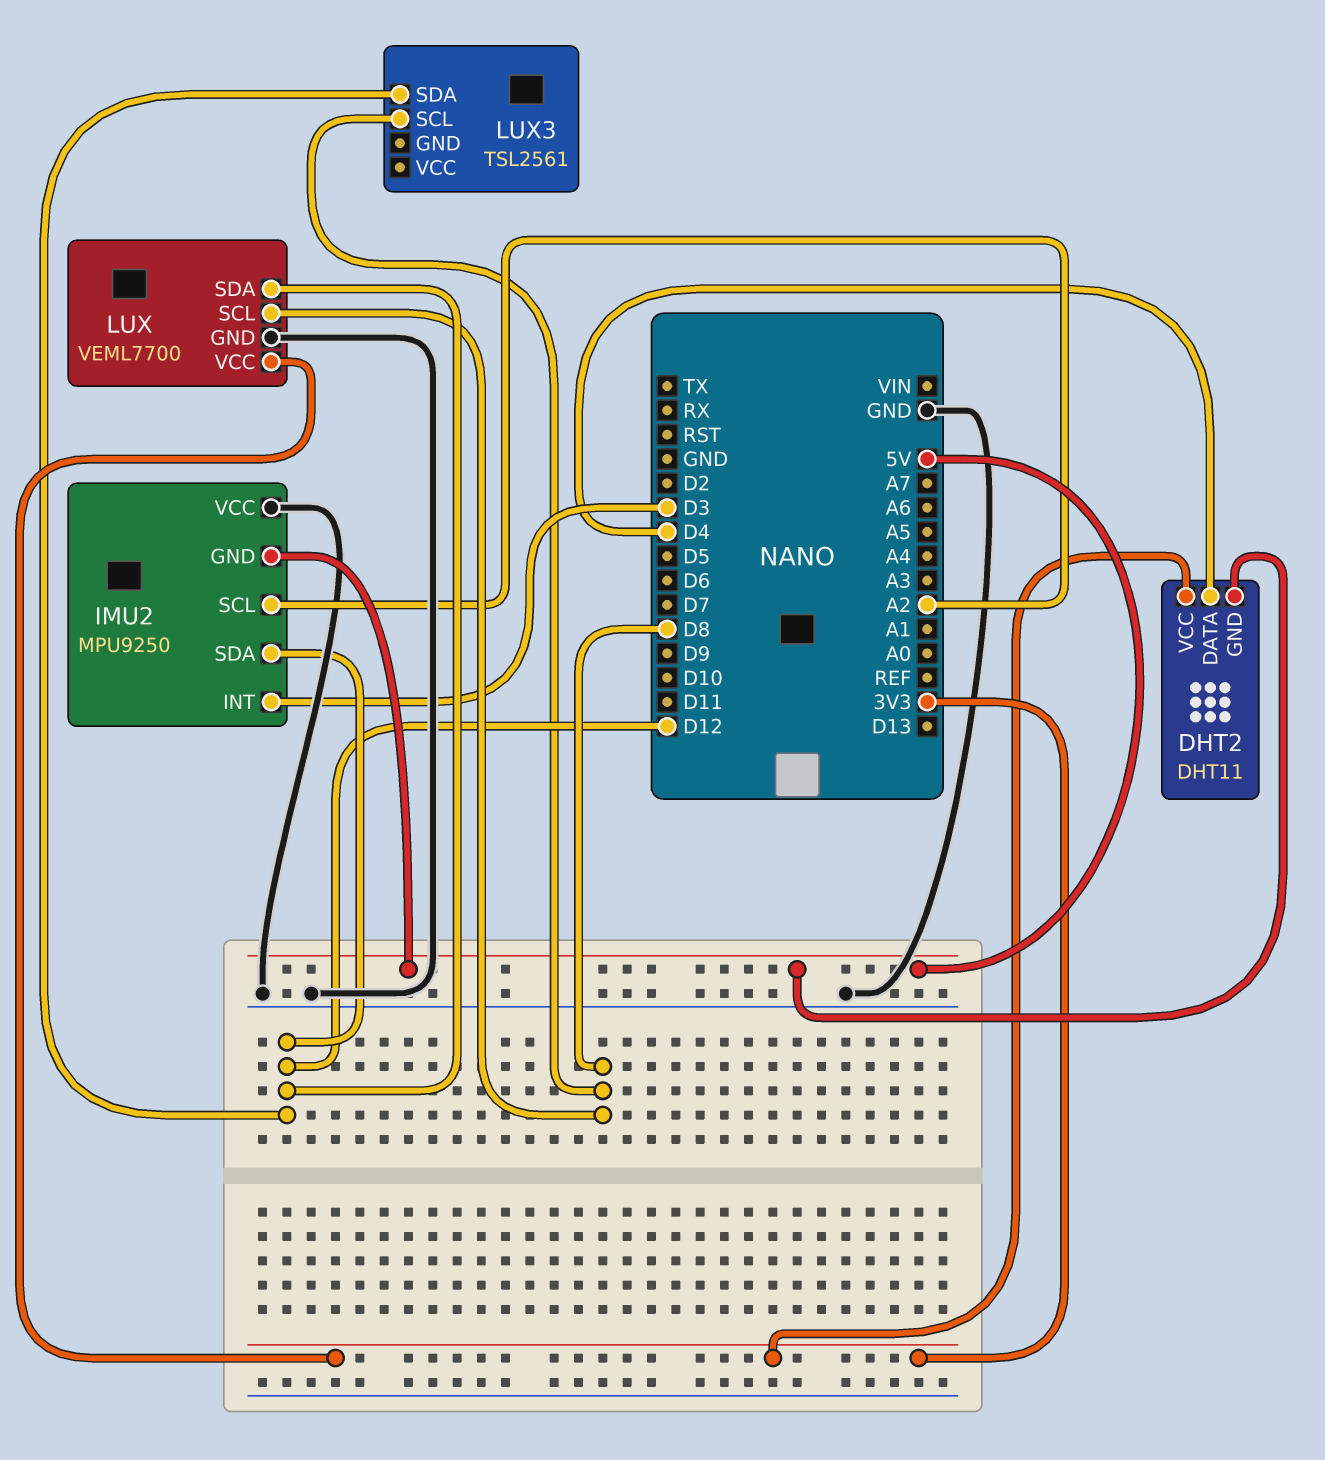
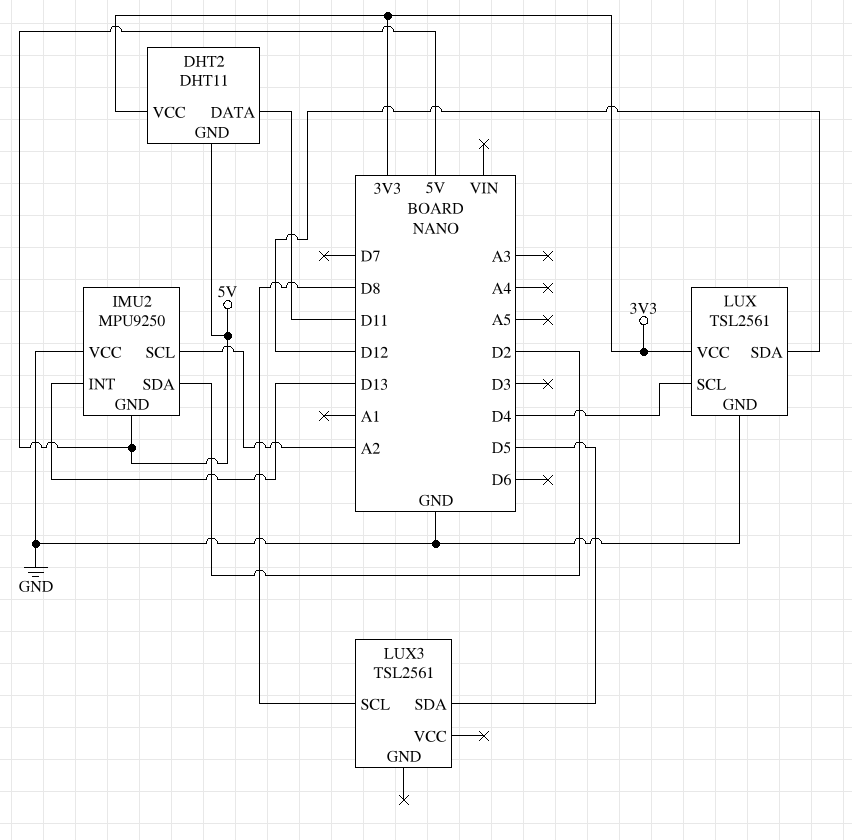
DHT2 pin DATA: D4 -> D11
IMU2 pin INT: D3 -> D13
IMU2 pin SDA: D12 -> D2
LUX: VEML7700 -> TSL2561
LUX pin SCL: D8 -> D4
LUX3 pin SDA: D12 -> D5

